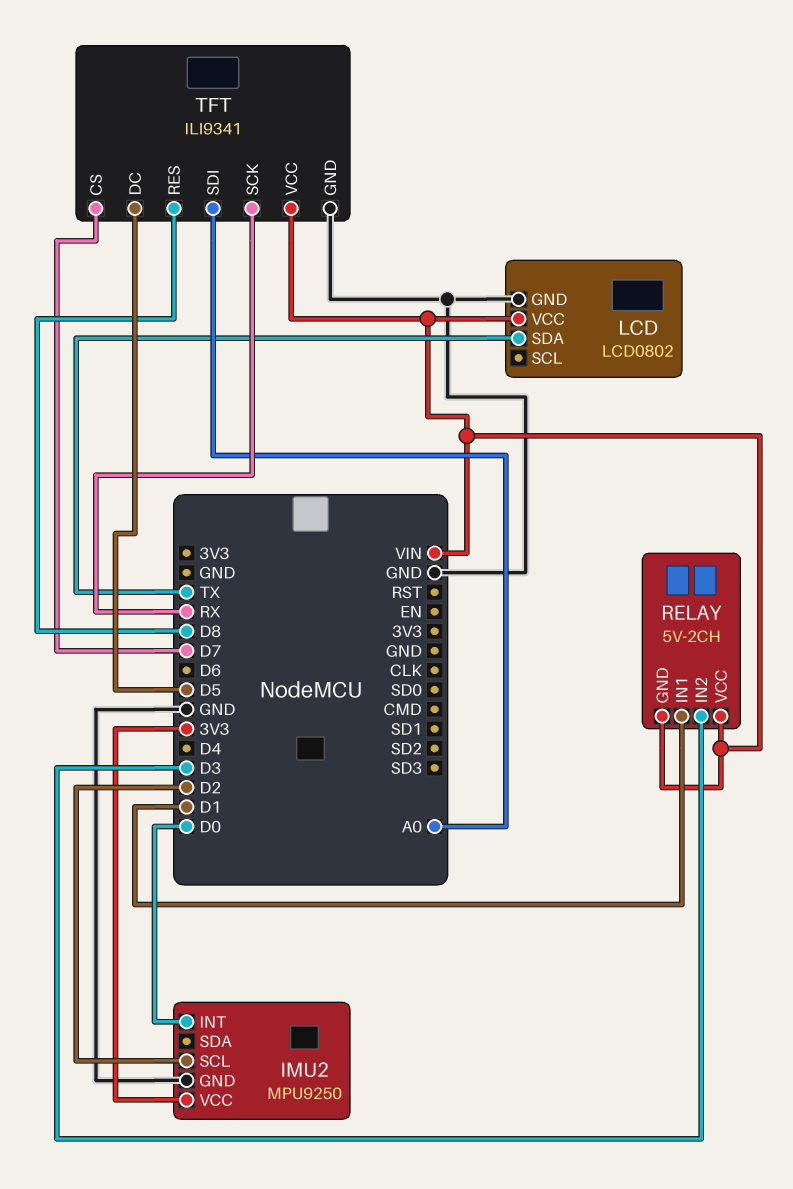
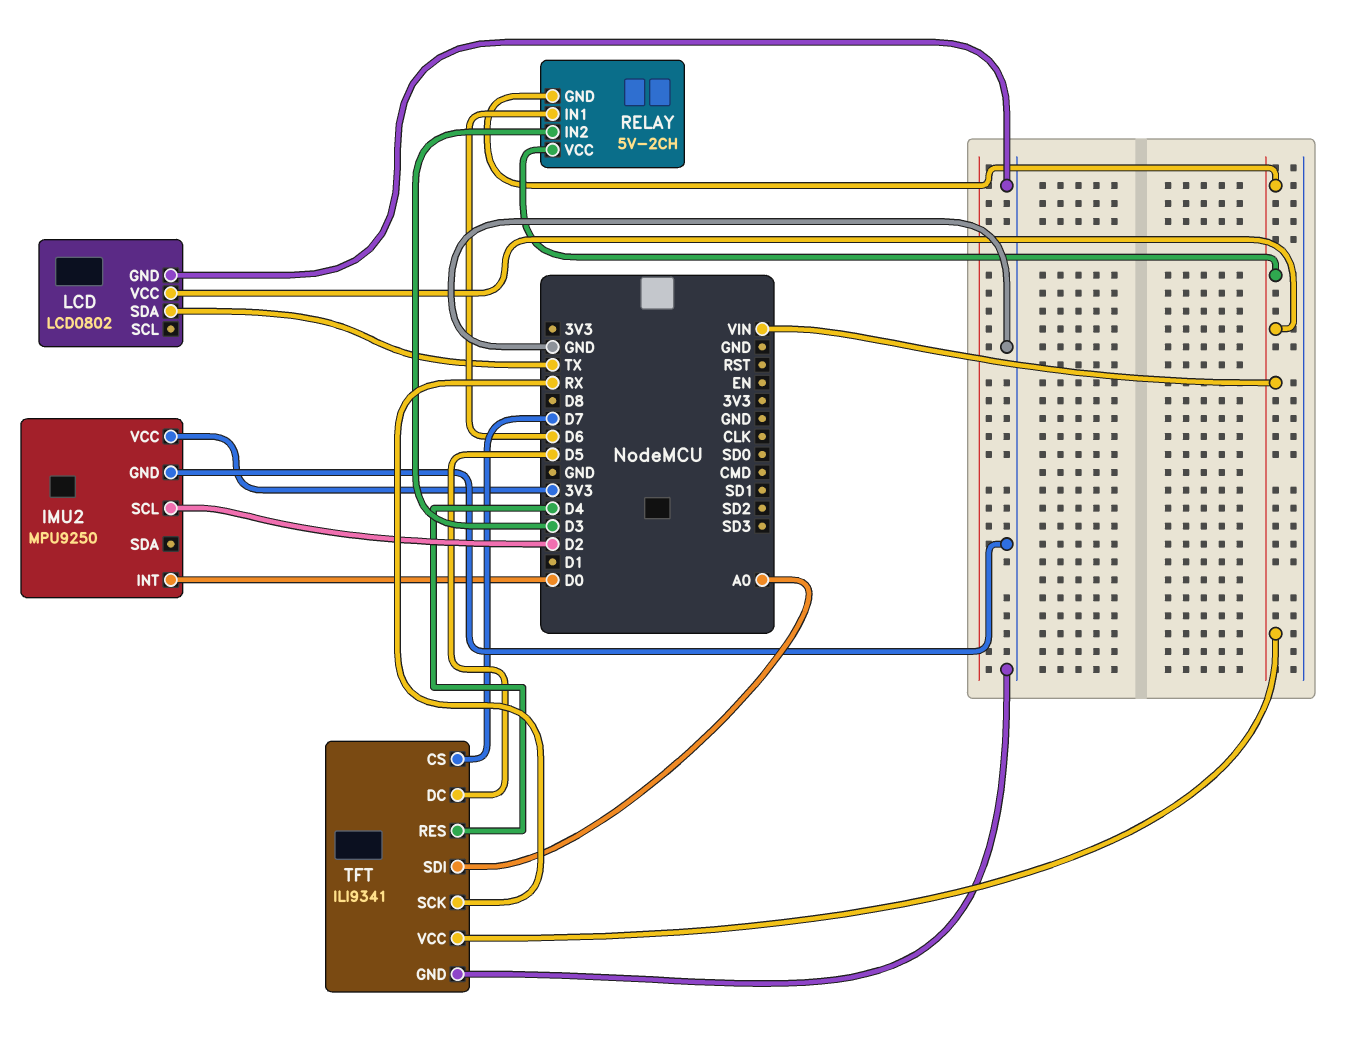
RELAY pin IN1: D1 -> D6
TFT pin RES: D8 -> D4

